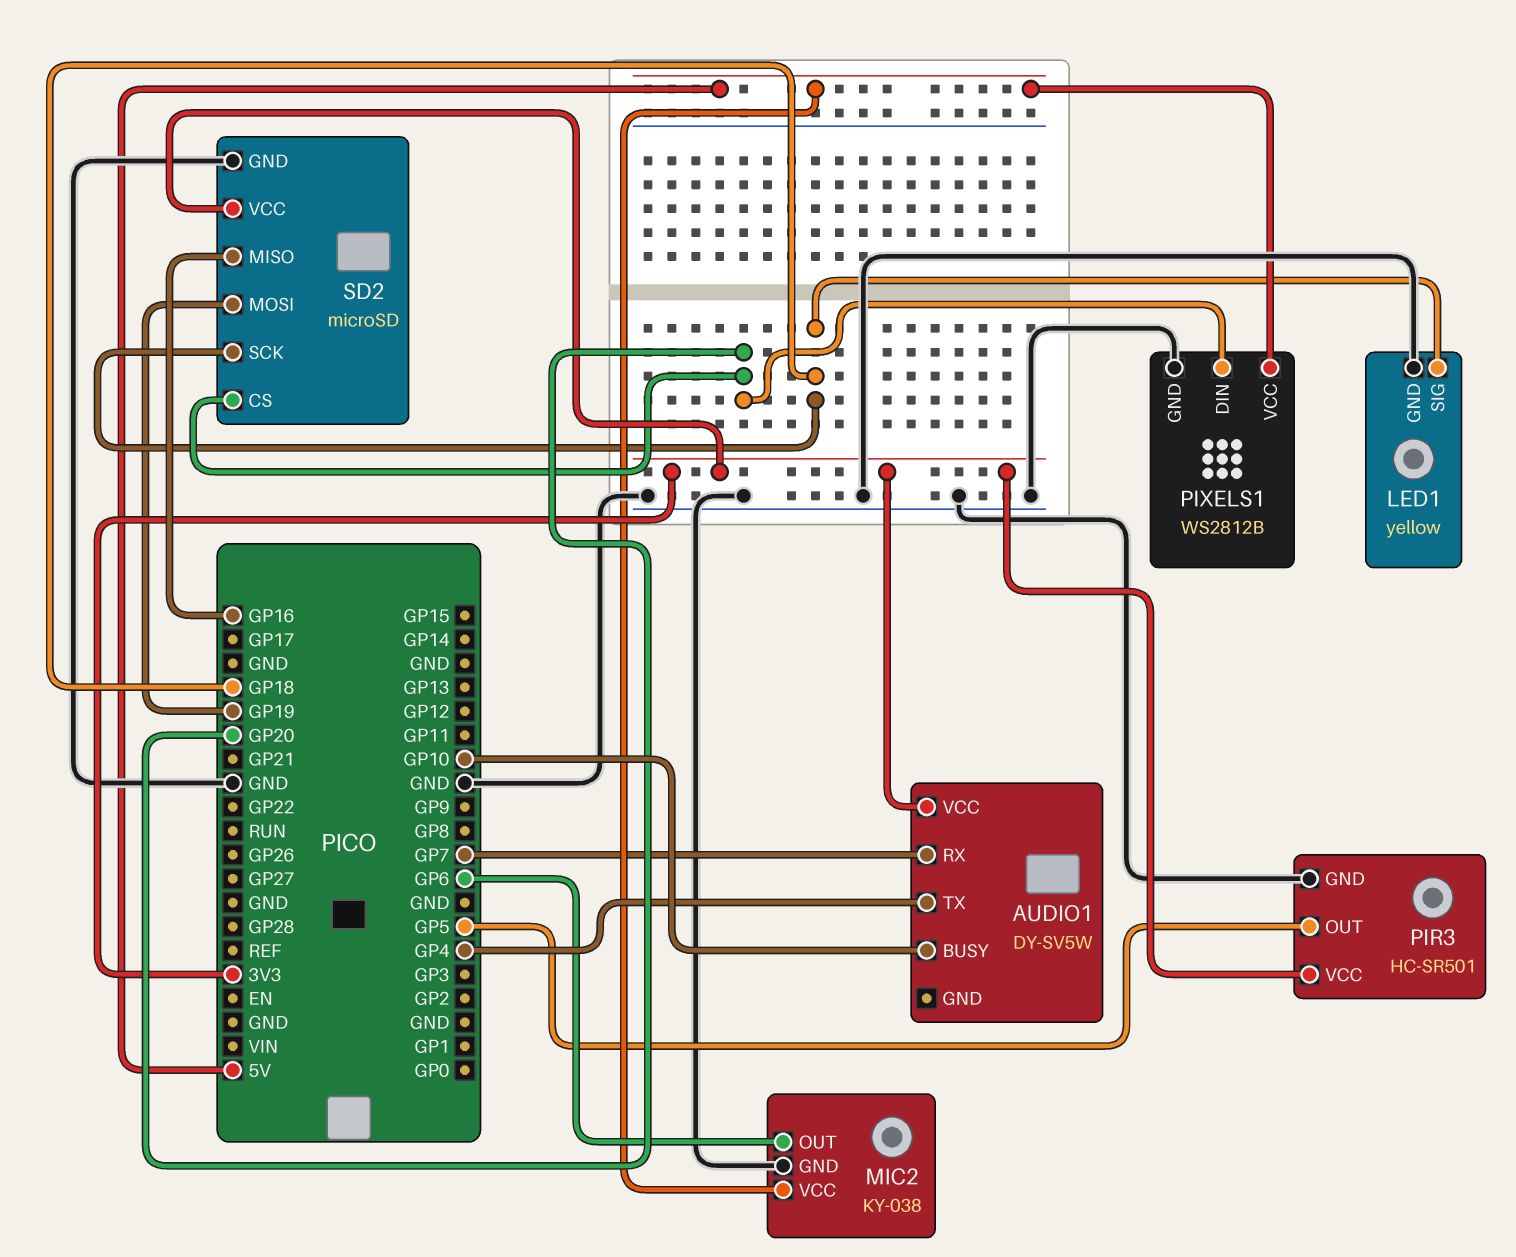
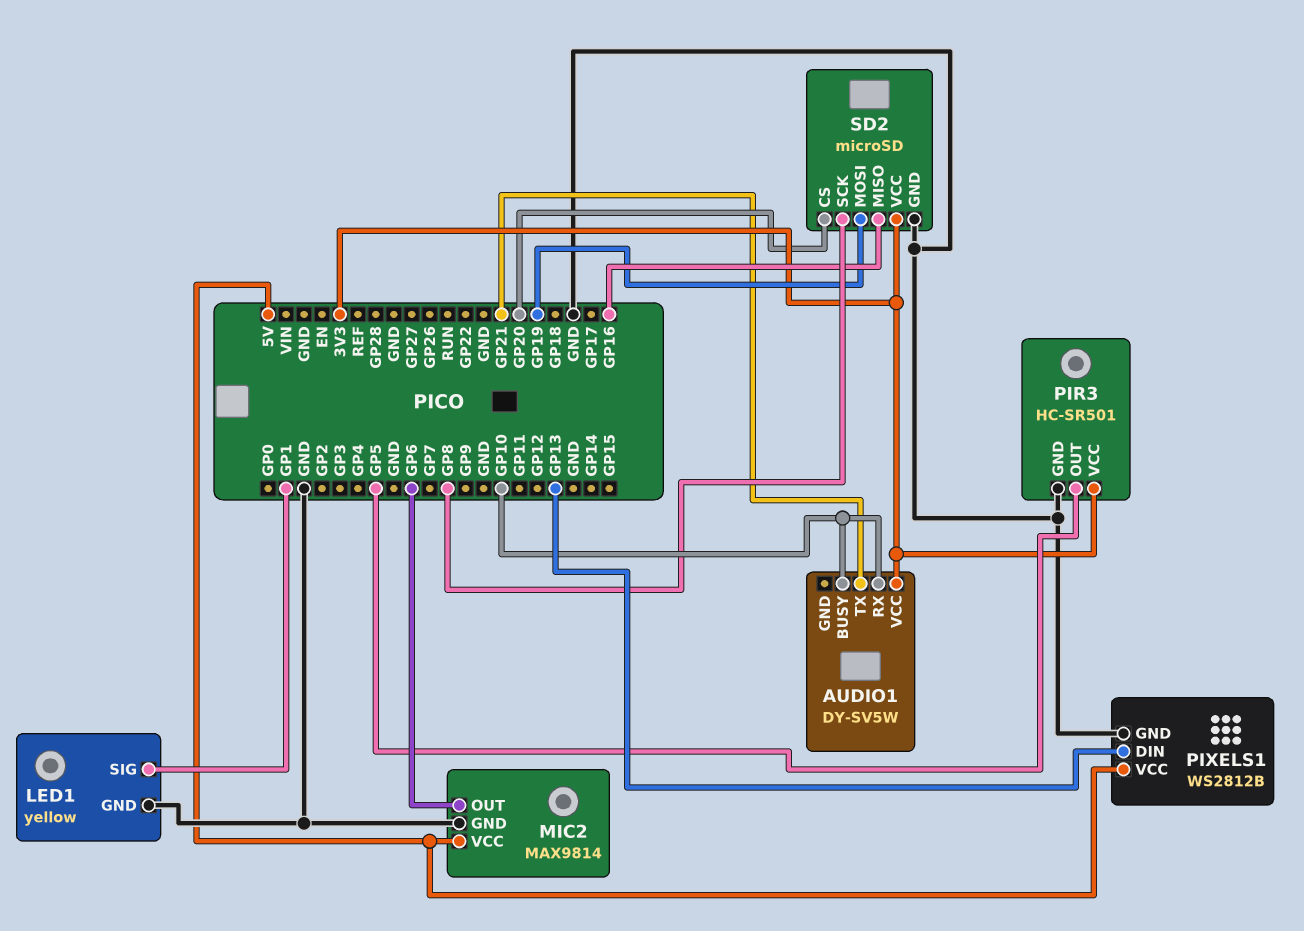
AUDIO1 pin RX: GP7 -> GP10
AUDIO1 pin TX: GP4 -> GP21
LED1 pin SIG: GP18 -> GP1
MIC2: KY-038 -> MAX9814
PIXELS1 pin DIN: GP20 -> GP13
SD2 pin SCK: GP18 -> GP8

